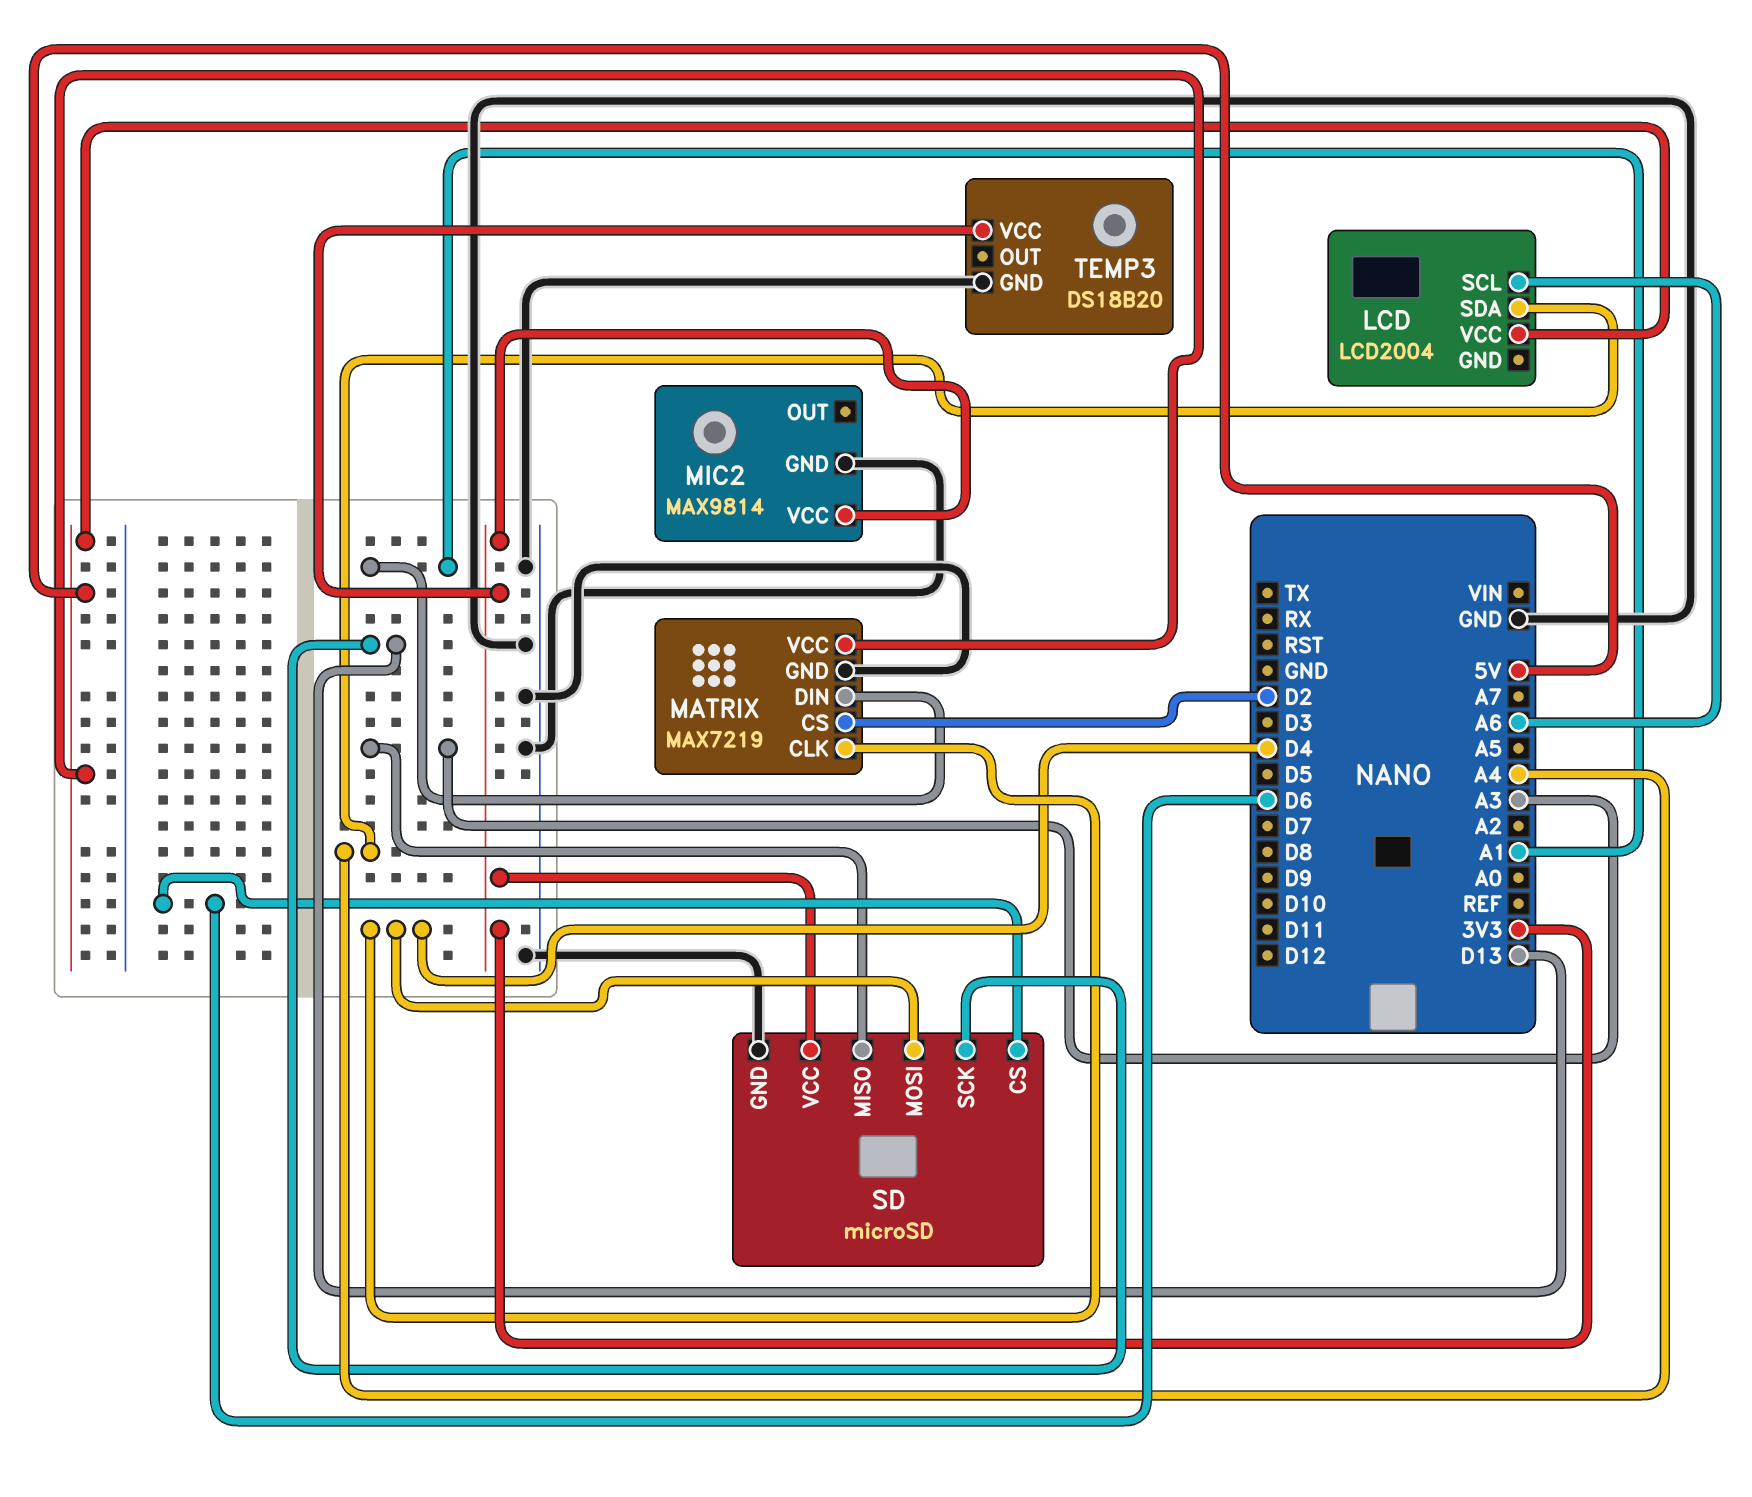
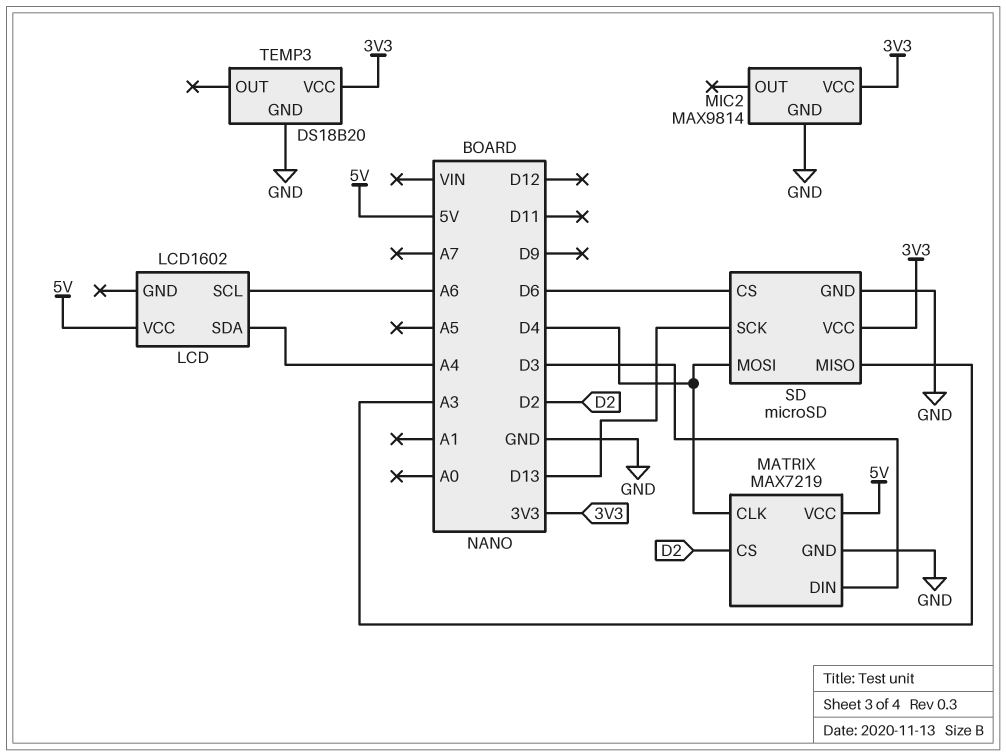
LCD: LCD2004 -> LCD1602
MATRIX pin DIN: A1 -> D3

